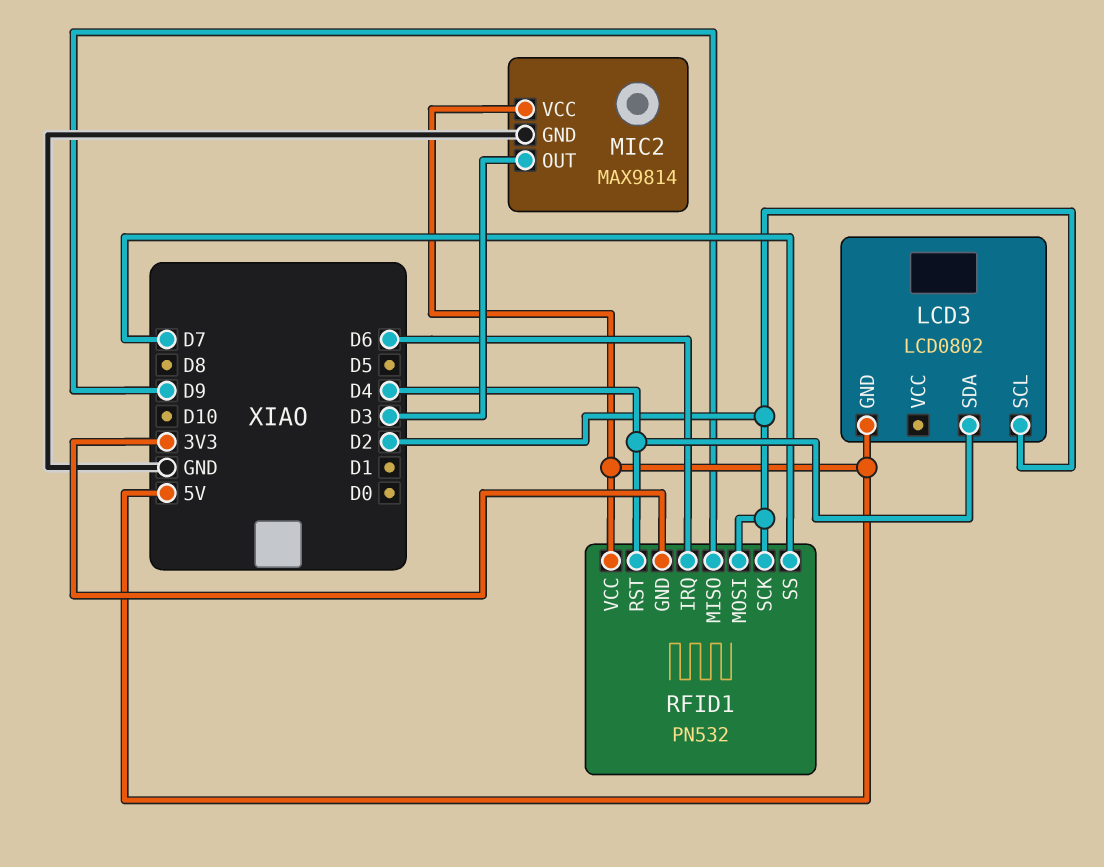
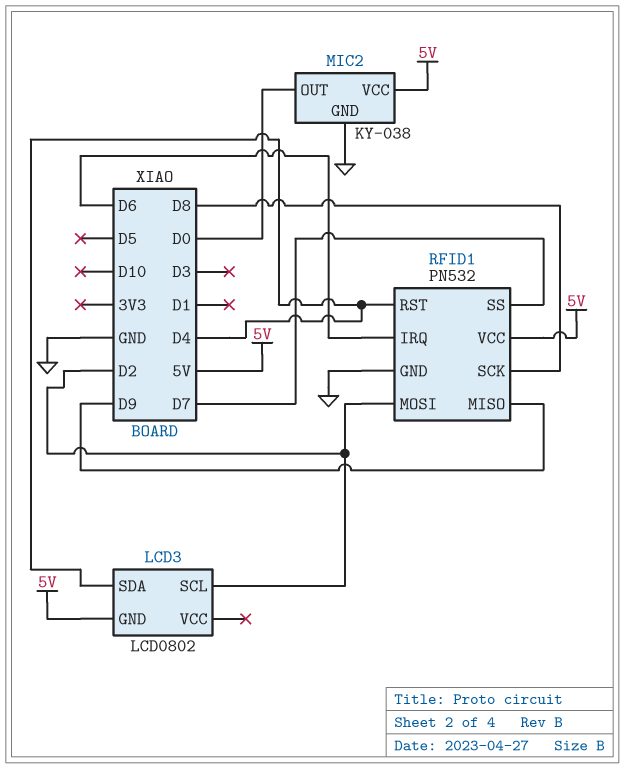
MIC2: MAX9814 -> KY-038
MIC2 pin OUT: D3 -> D0
RFID1 pin GND: 3V3 -> GND
RFID1 pin SCK: D2 -> D8

